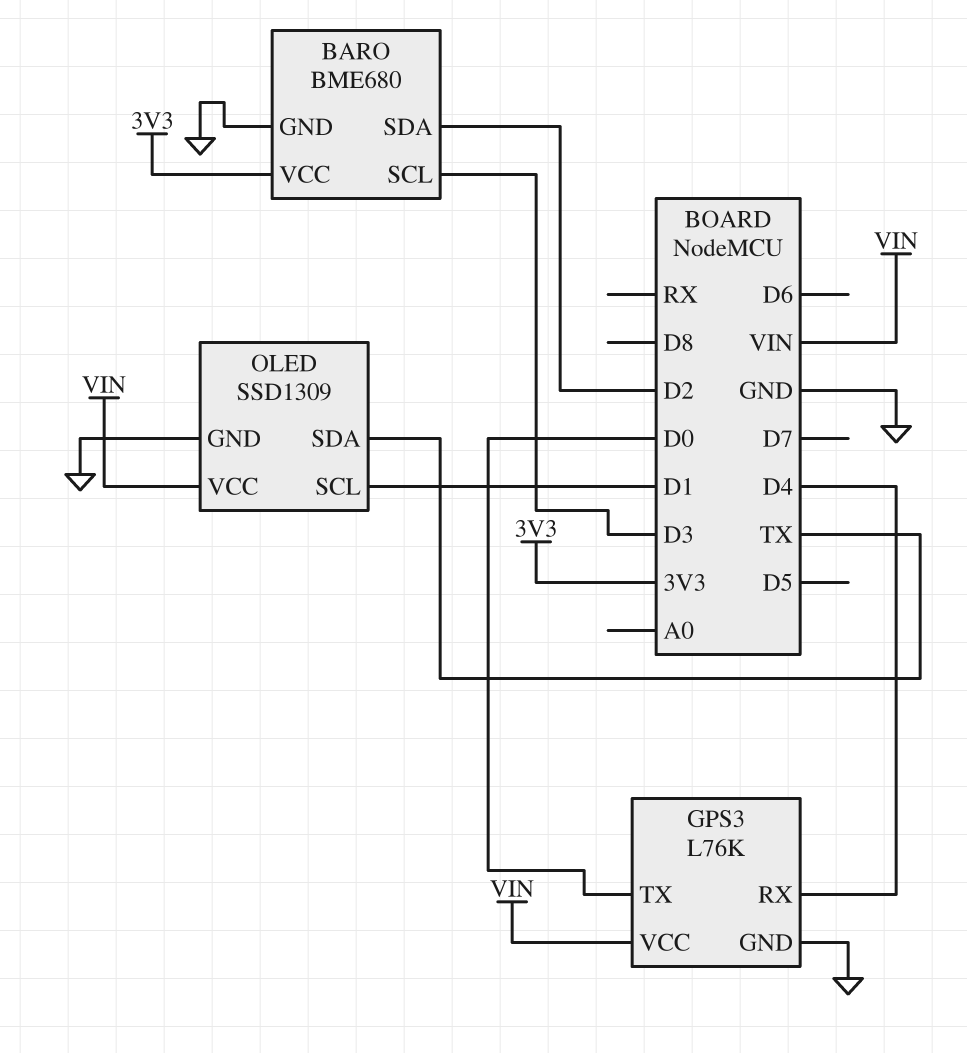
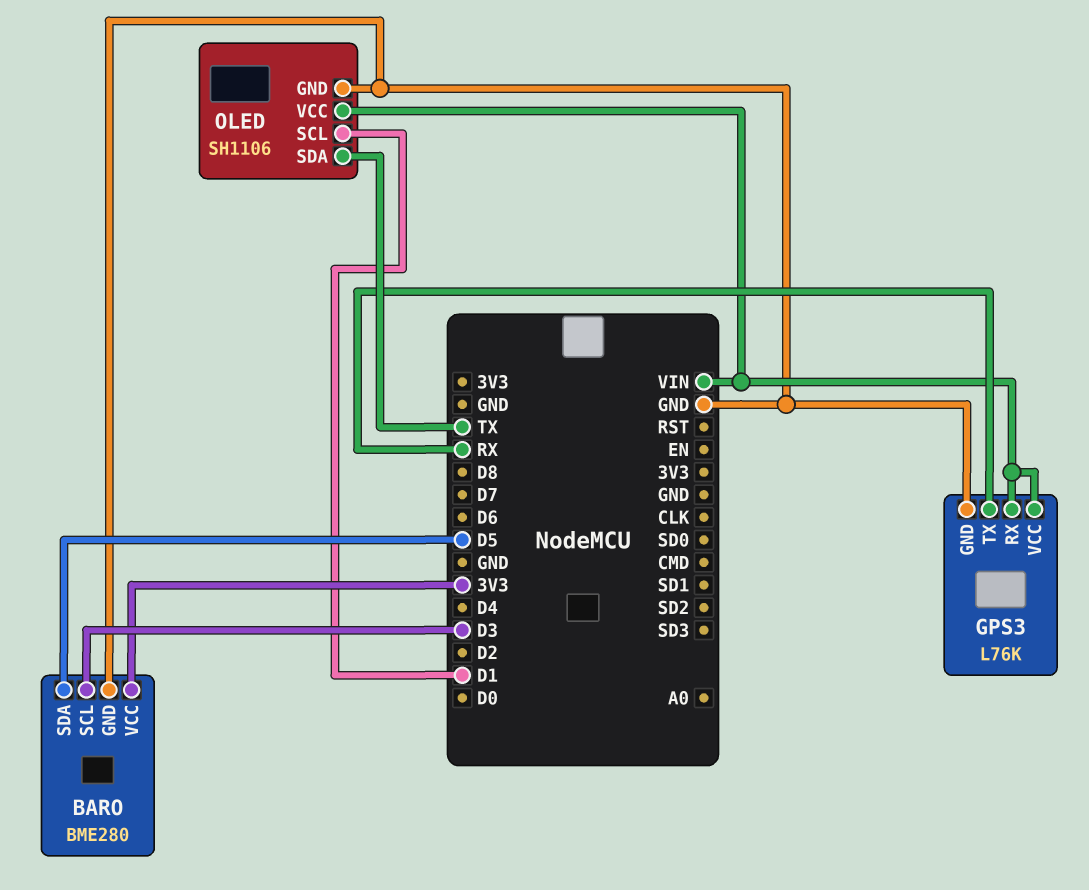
BARO: BME680 -> BME280
BARO pin SDA: D2 -> D5
GPS3 pin RX: D4 -> VIN
GPS3 pin TX: D0 -> RX
OLED: SSD1309 -> SH1106

